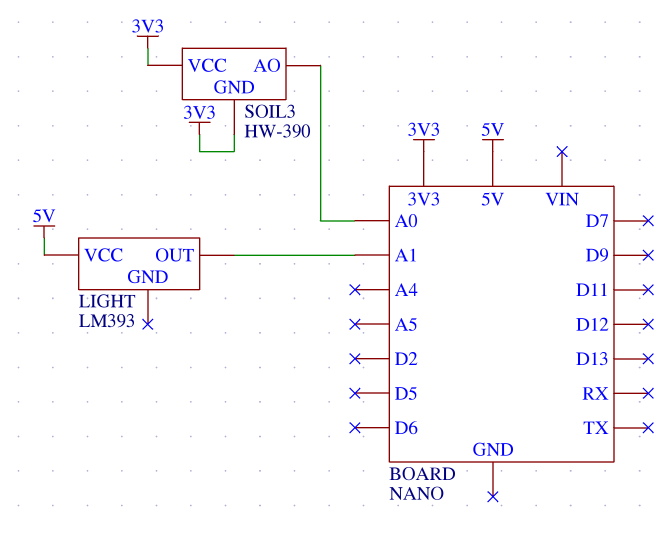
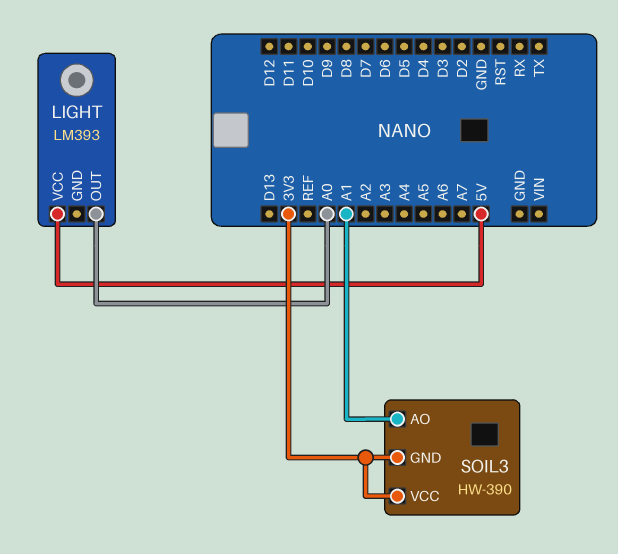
LIGHT pin OUT: A1 -> A0
SOIL3 pin AO: A0 -> A1

